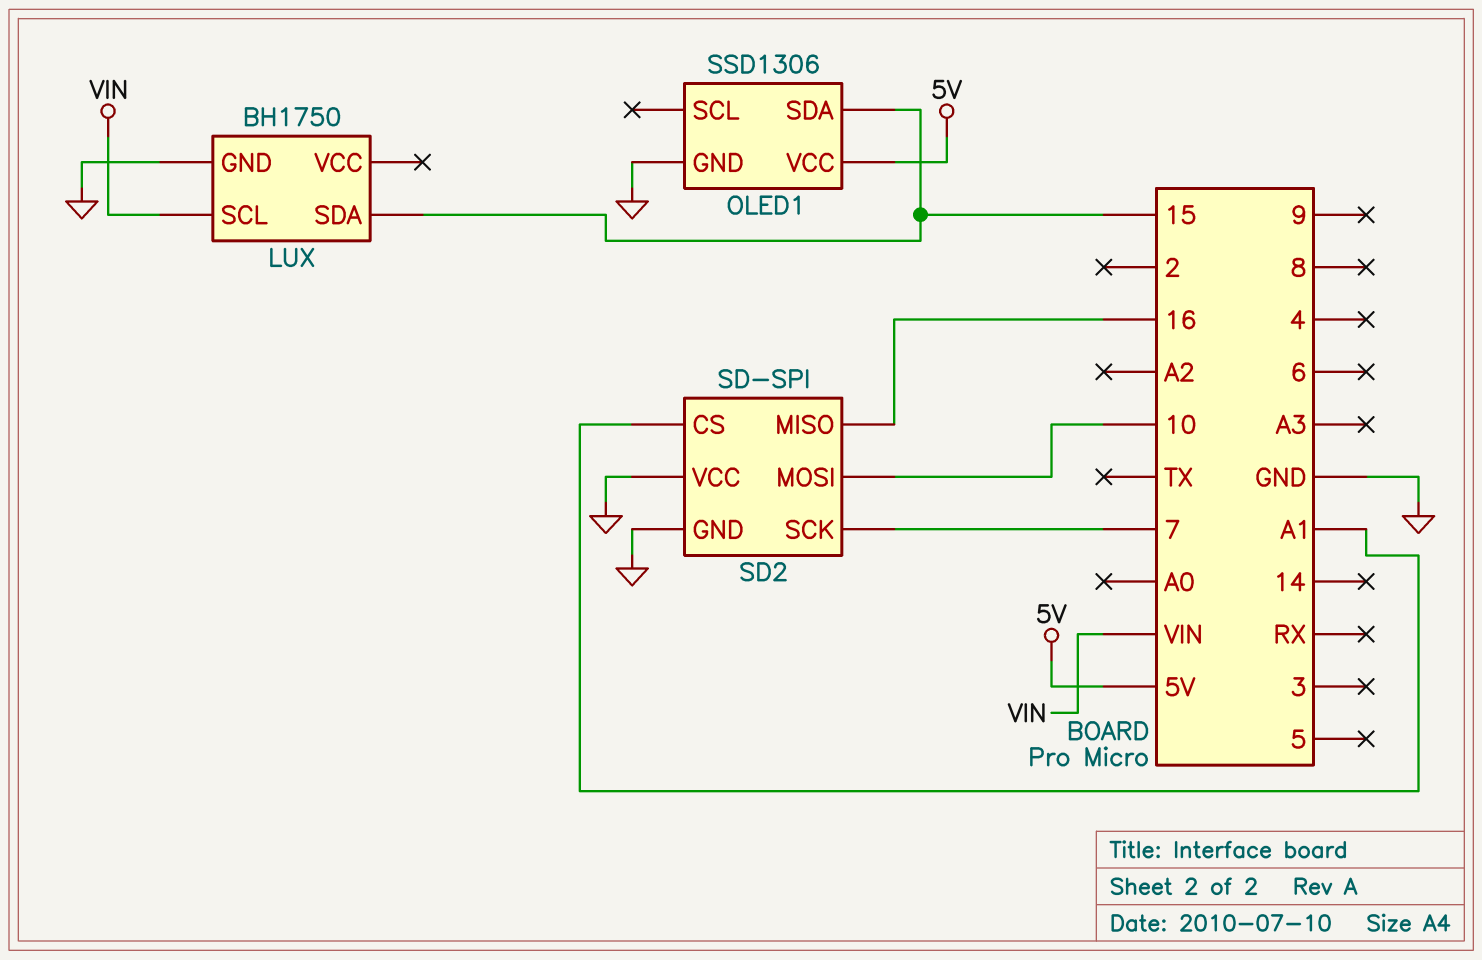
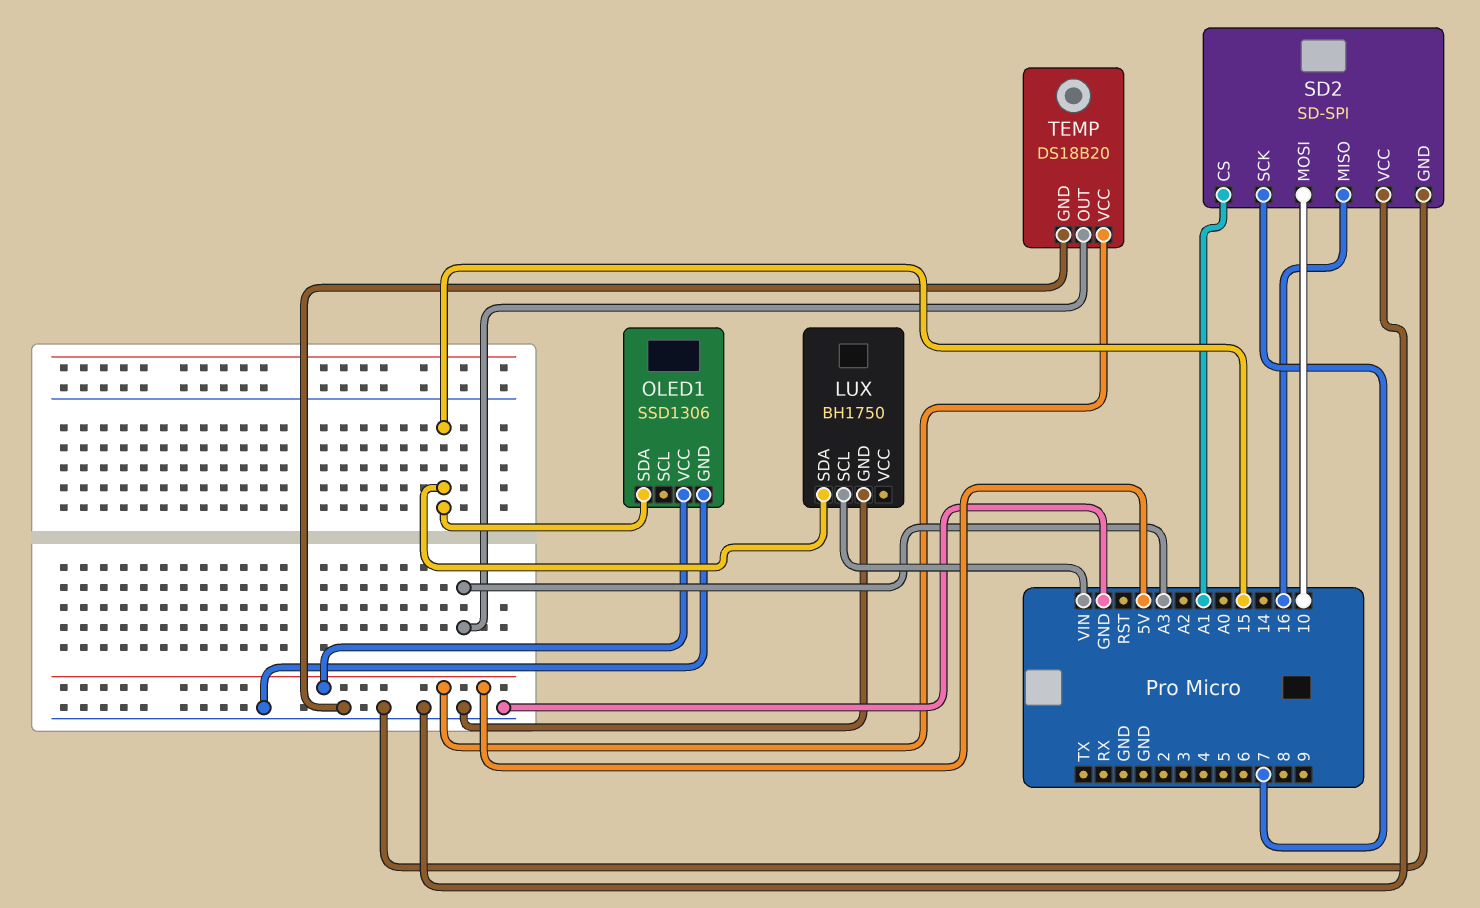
TEMP: none -> DS18B20
TEMP pin GND: none -> GND
TEMP pin OUT: none -> A3
TEMP pin VCC: none -> 5V

